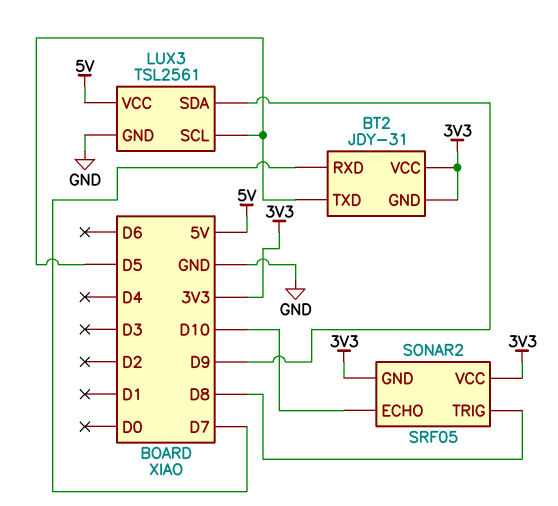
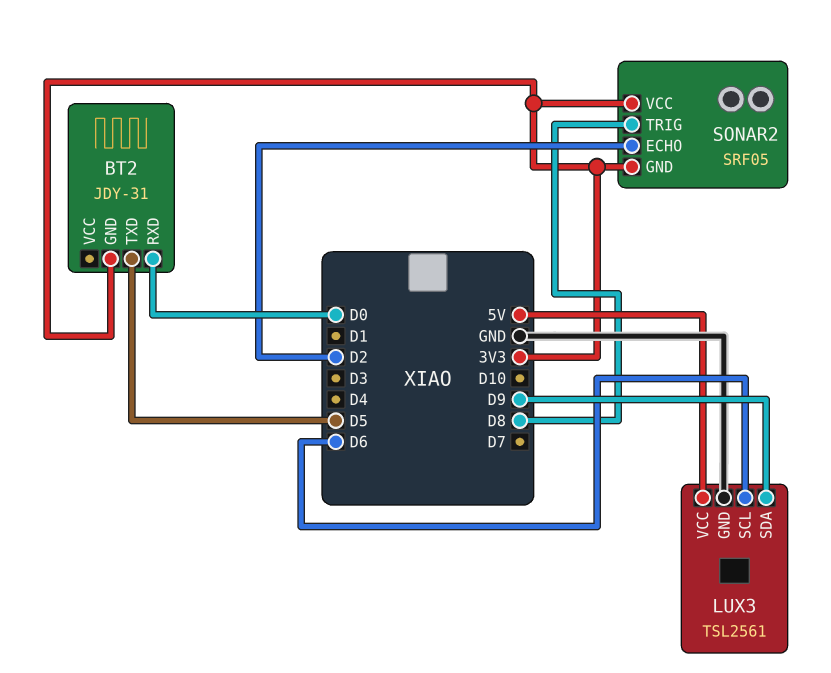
BT2 pin RXD: D7 -> D0
BT2 pin VCC: 3V3 -> none
LUX3 pin SCL: D5 -> D6
SONAR2 pin ECHO: D10 -> D2

